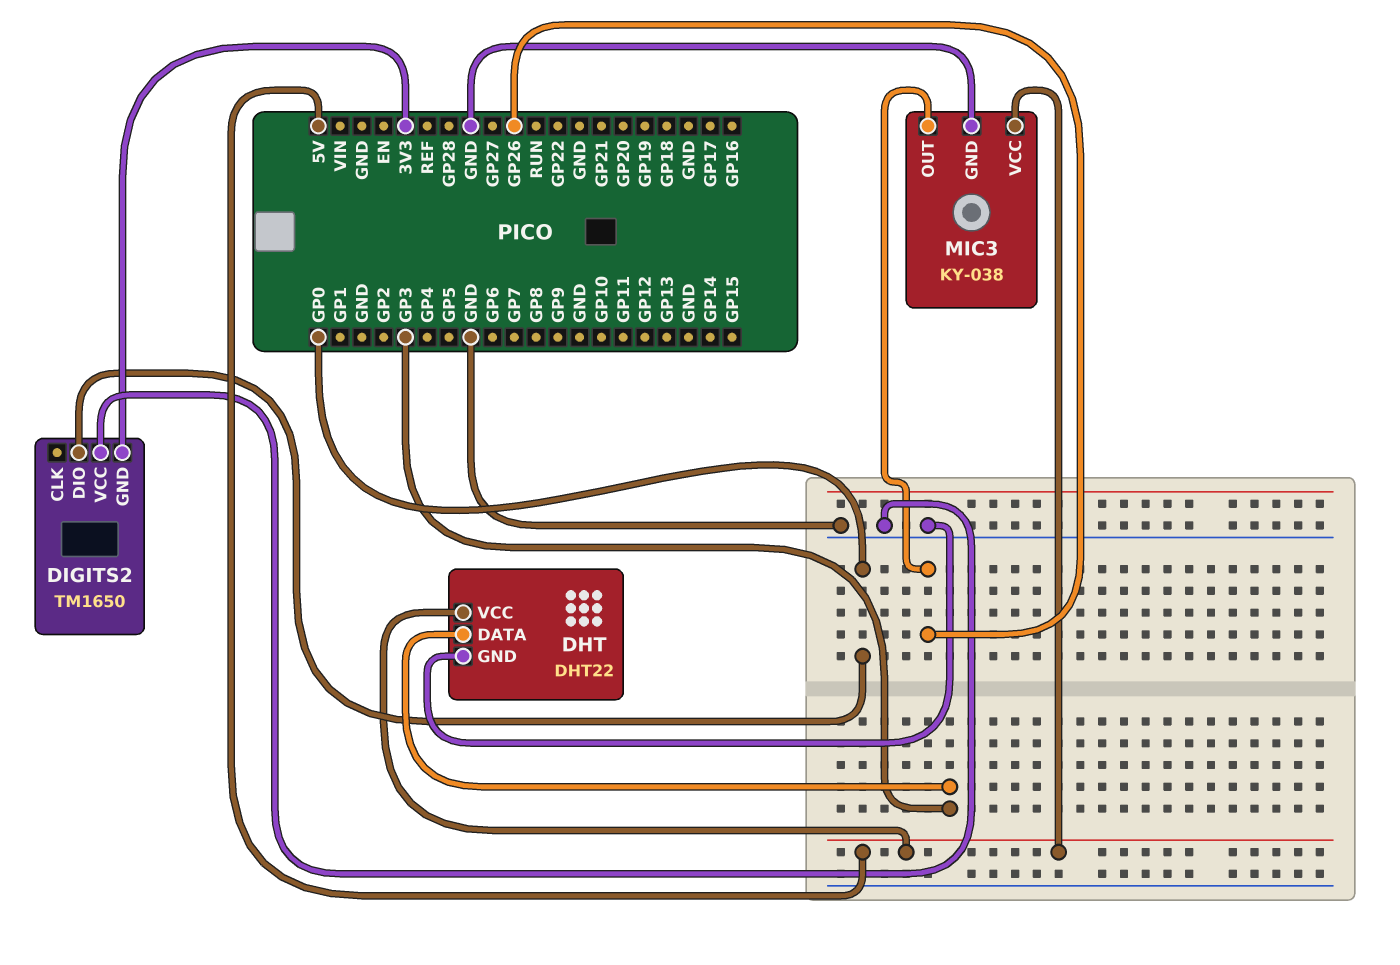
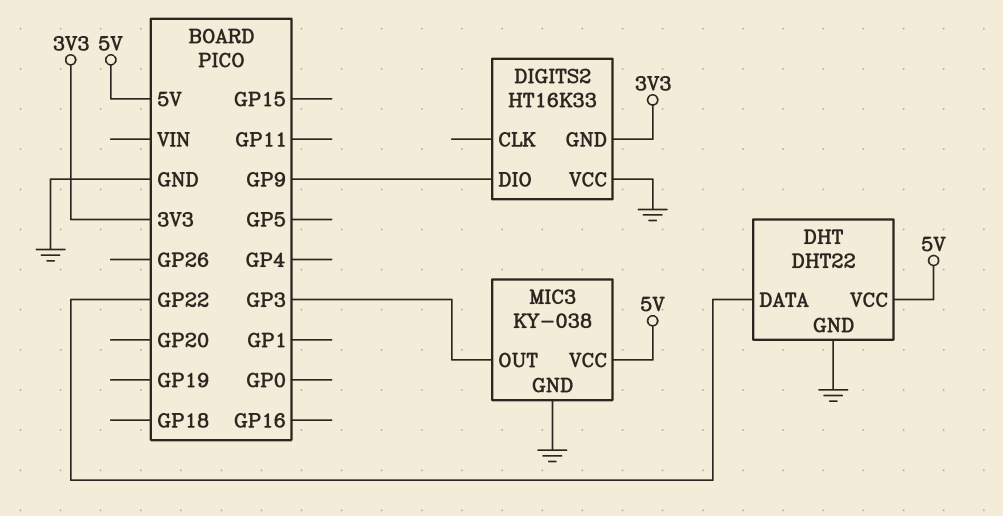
DHT pin DATA: GP3 -> GP22
DIGITS2: TM1650 -> HT16K33
DIGITS2 pin DIO: GP0 -> GP9
MIC3 pin OUT: GP26 -> GP3

